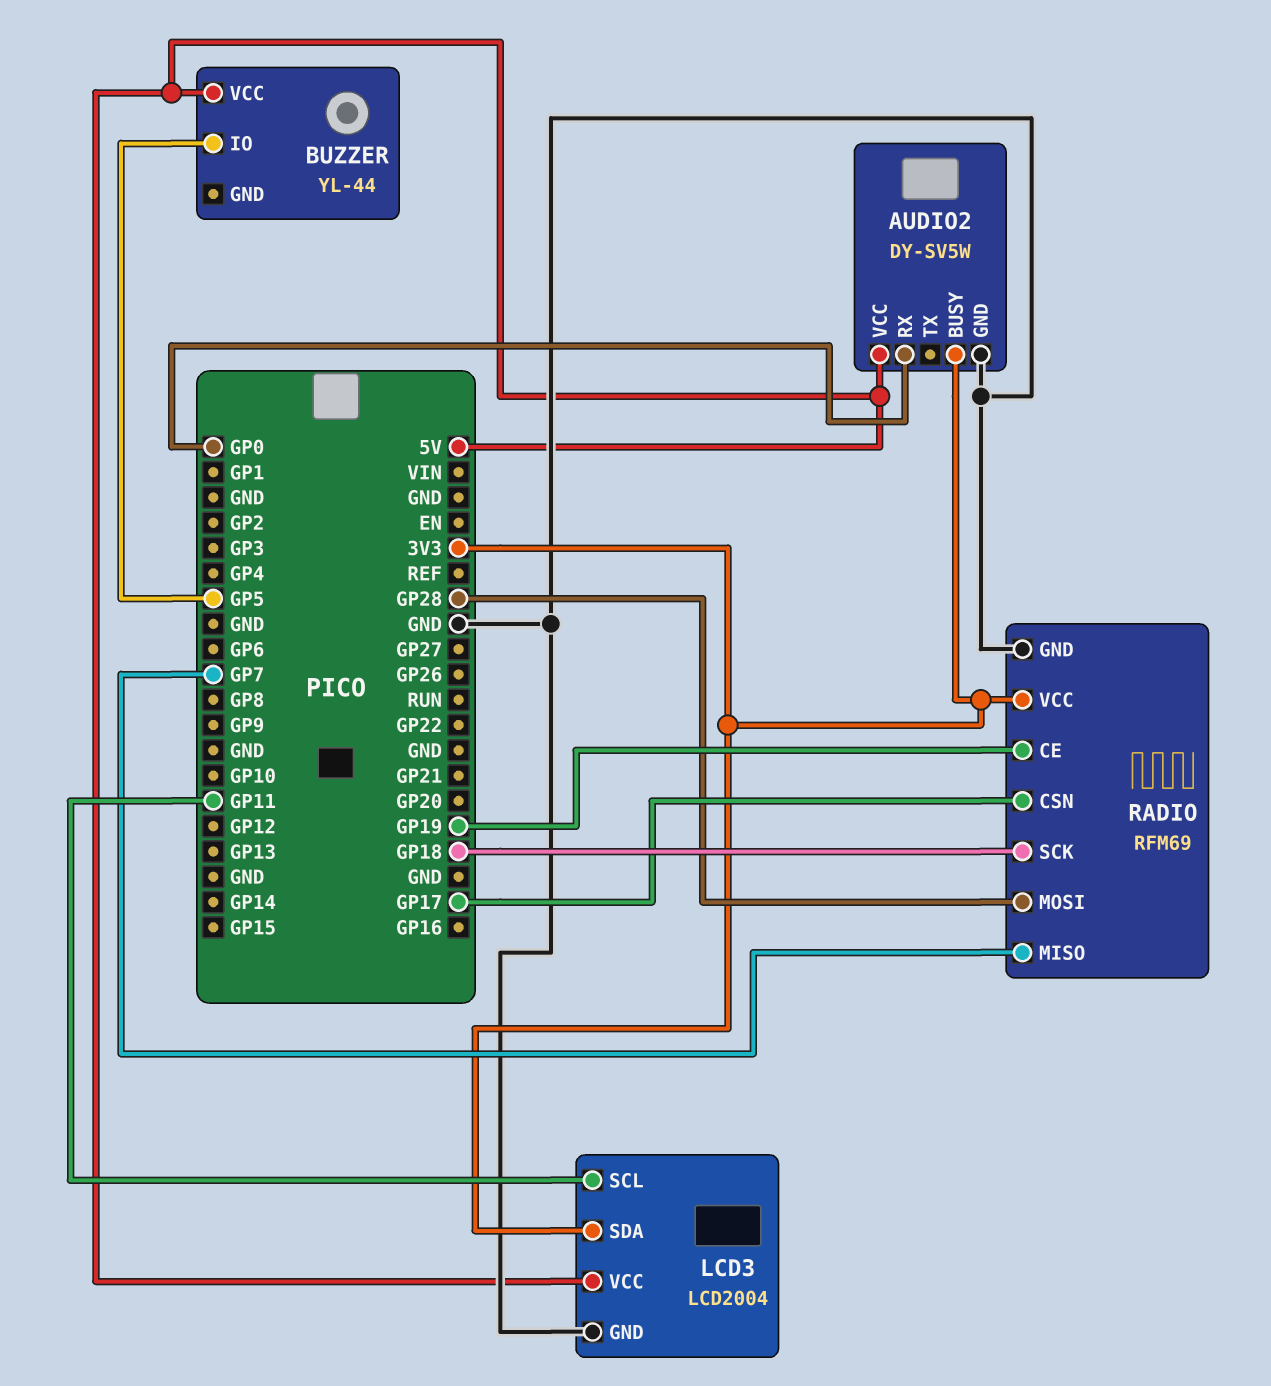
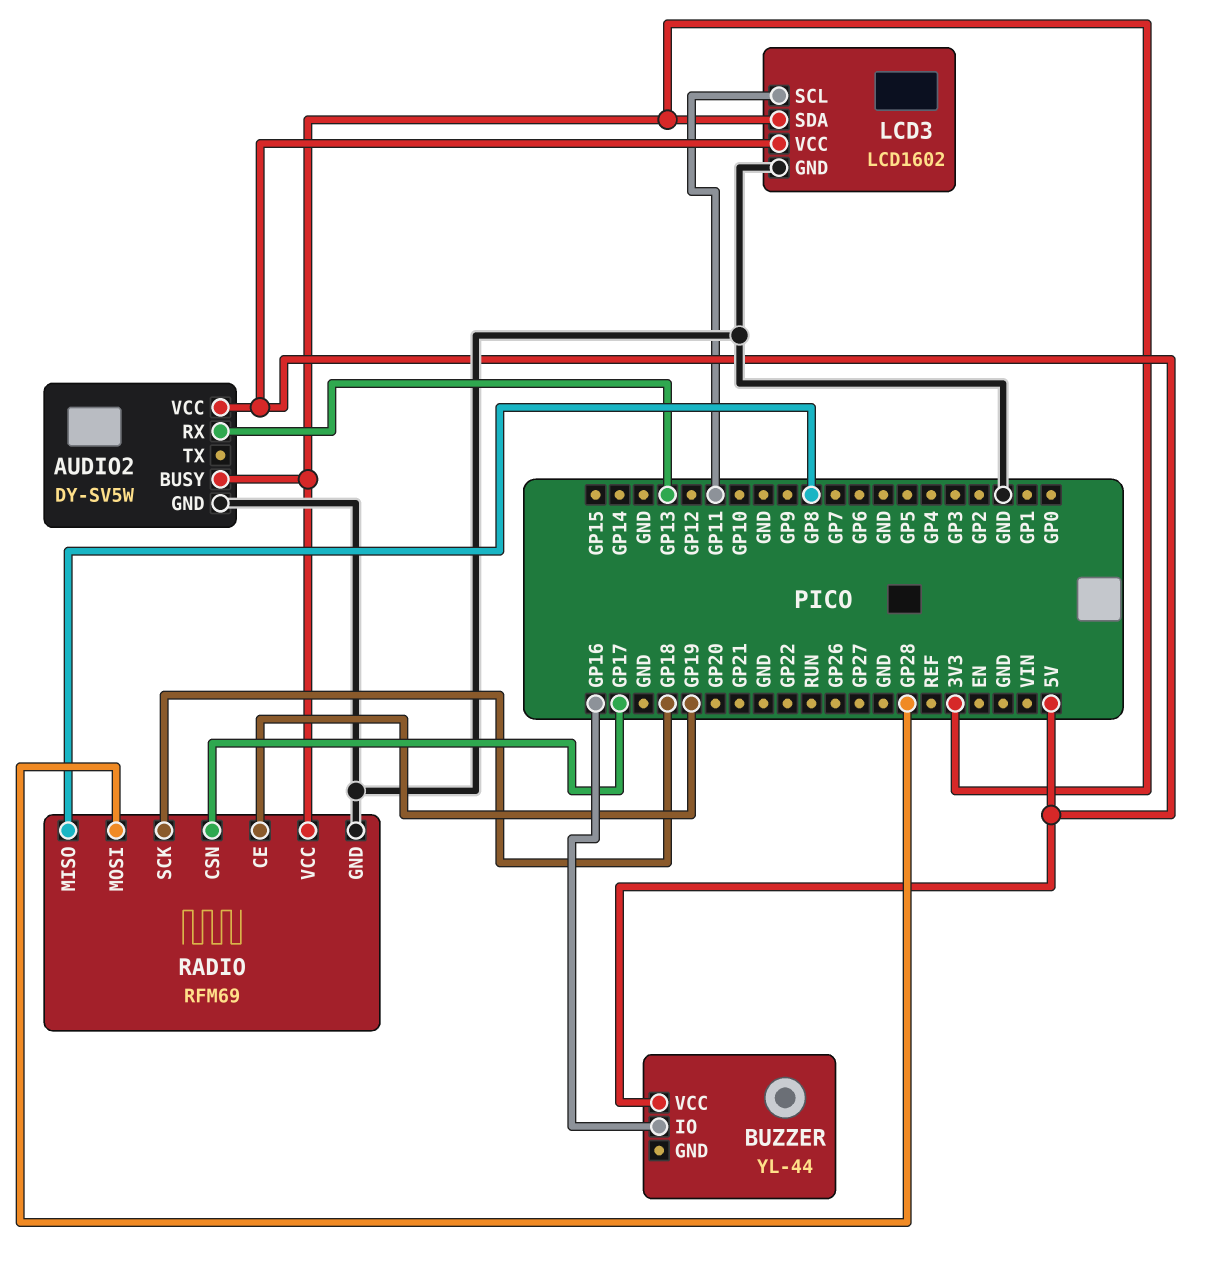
AUDIO2 pin RX: GP0 -> GP13
BUZZER pin IO: GP5 -> GP16
LCD3: LCD2004 -> LCD1602
RADIO pin MISO: GP7 -> GP8

